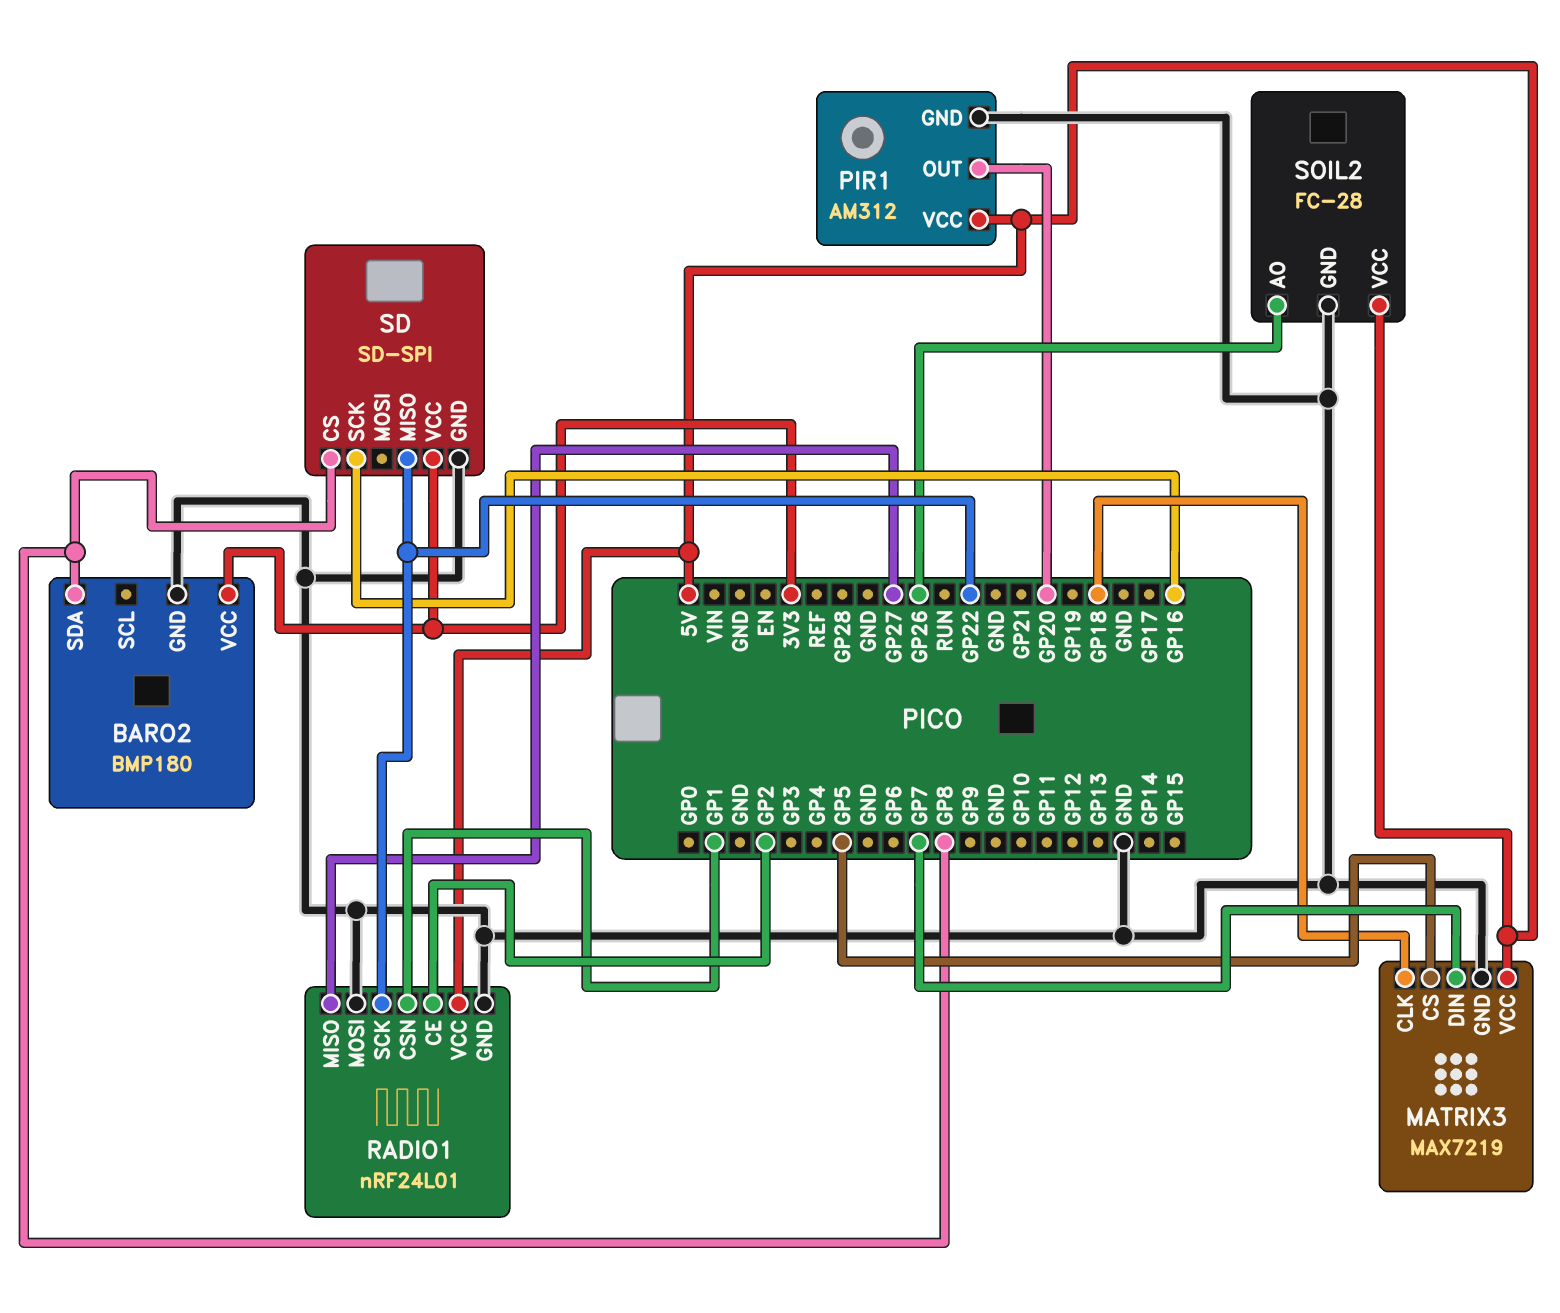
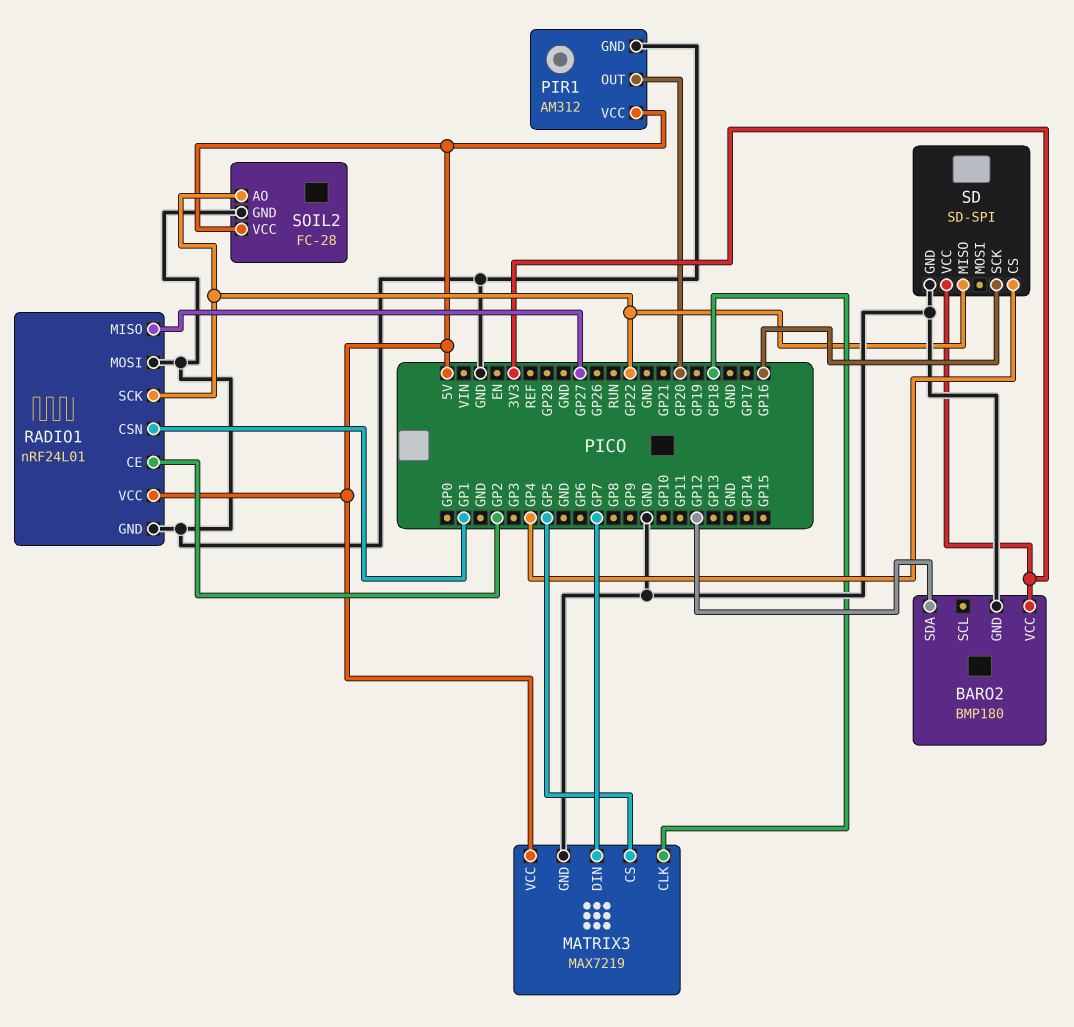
BARO2 pin SDA: GP8 -> GP12
SD pin CS: GP8 -> GP4
SOIL2 pin AO: GP26 -> GP22

